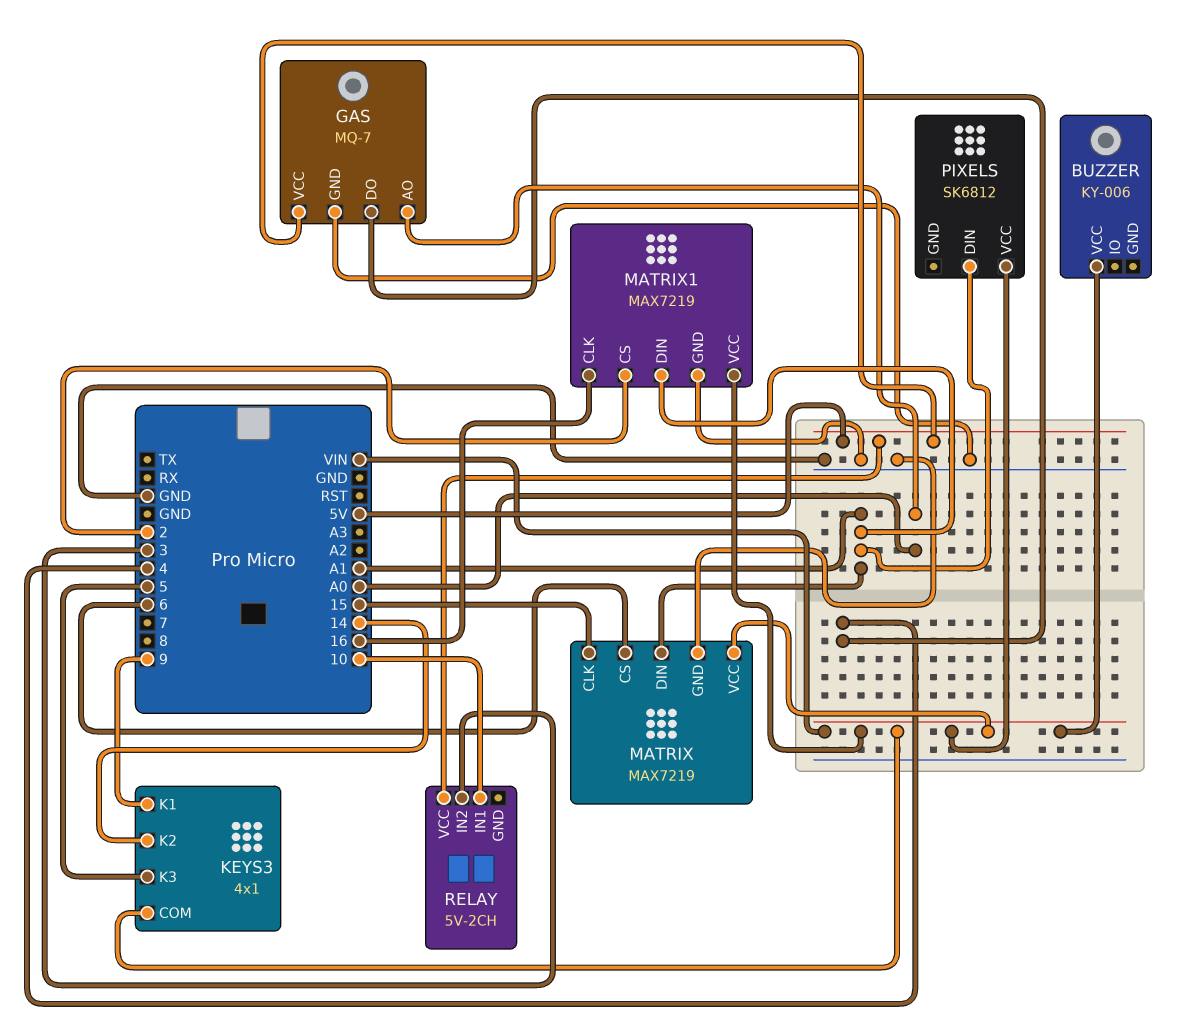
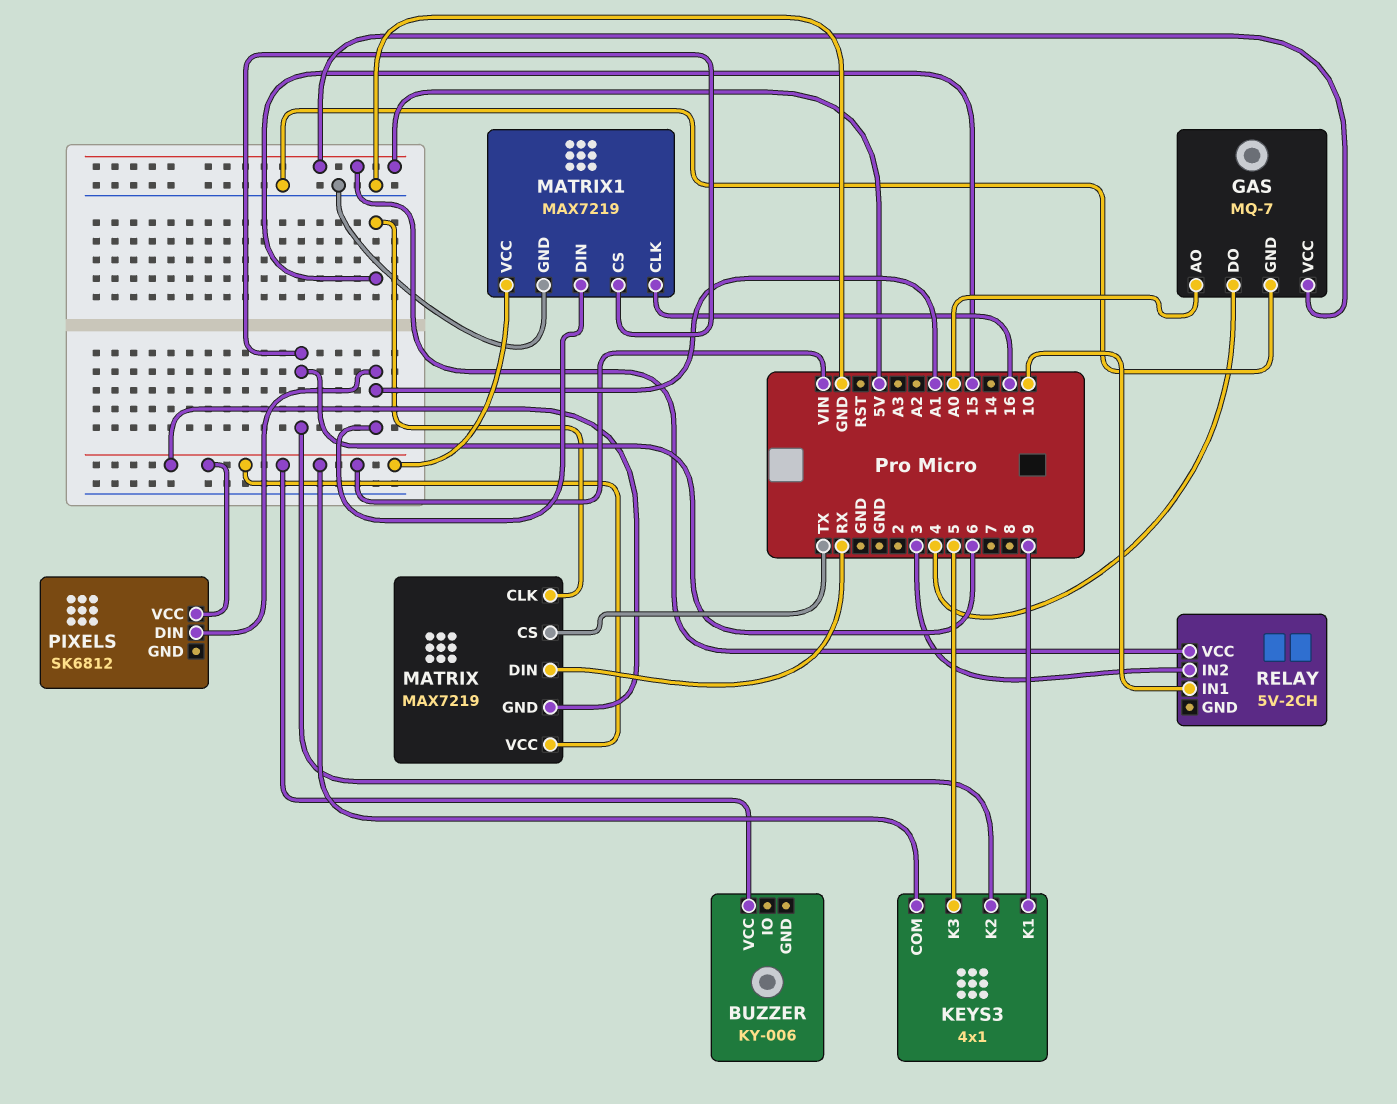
KEYS3 pin K2: 14 -> 6
MATRIX pin CS: 6 -> TX
MATRIX pin DIN: A1 -> RX
MATRIX pin GND: GND -> VIN
MATRIX1 pin CS: 2 -> 6

